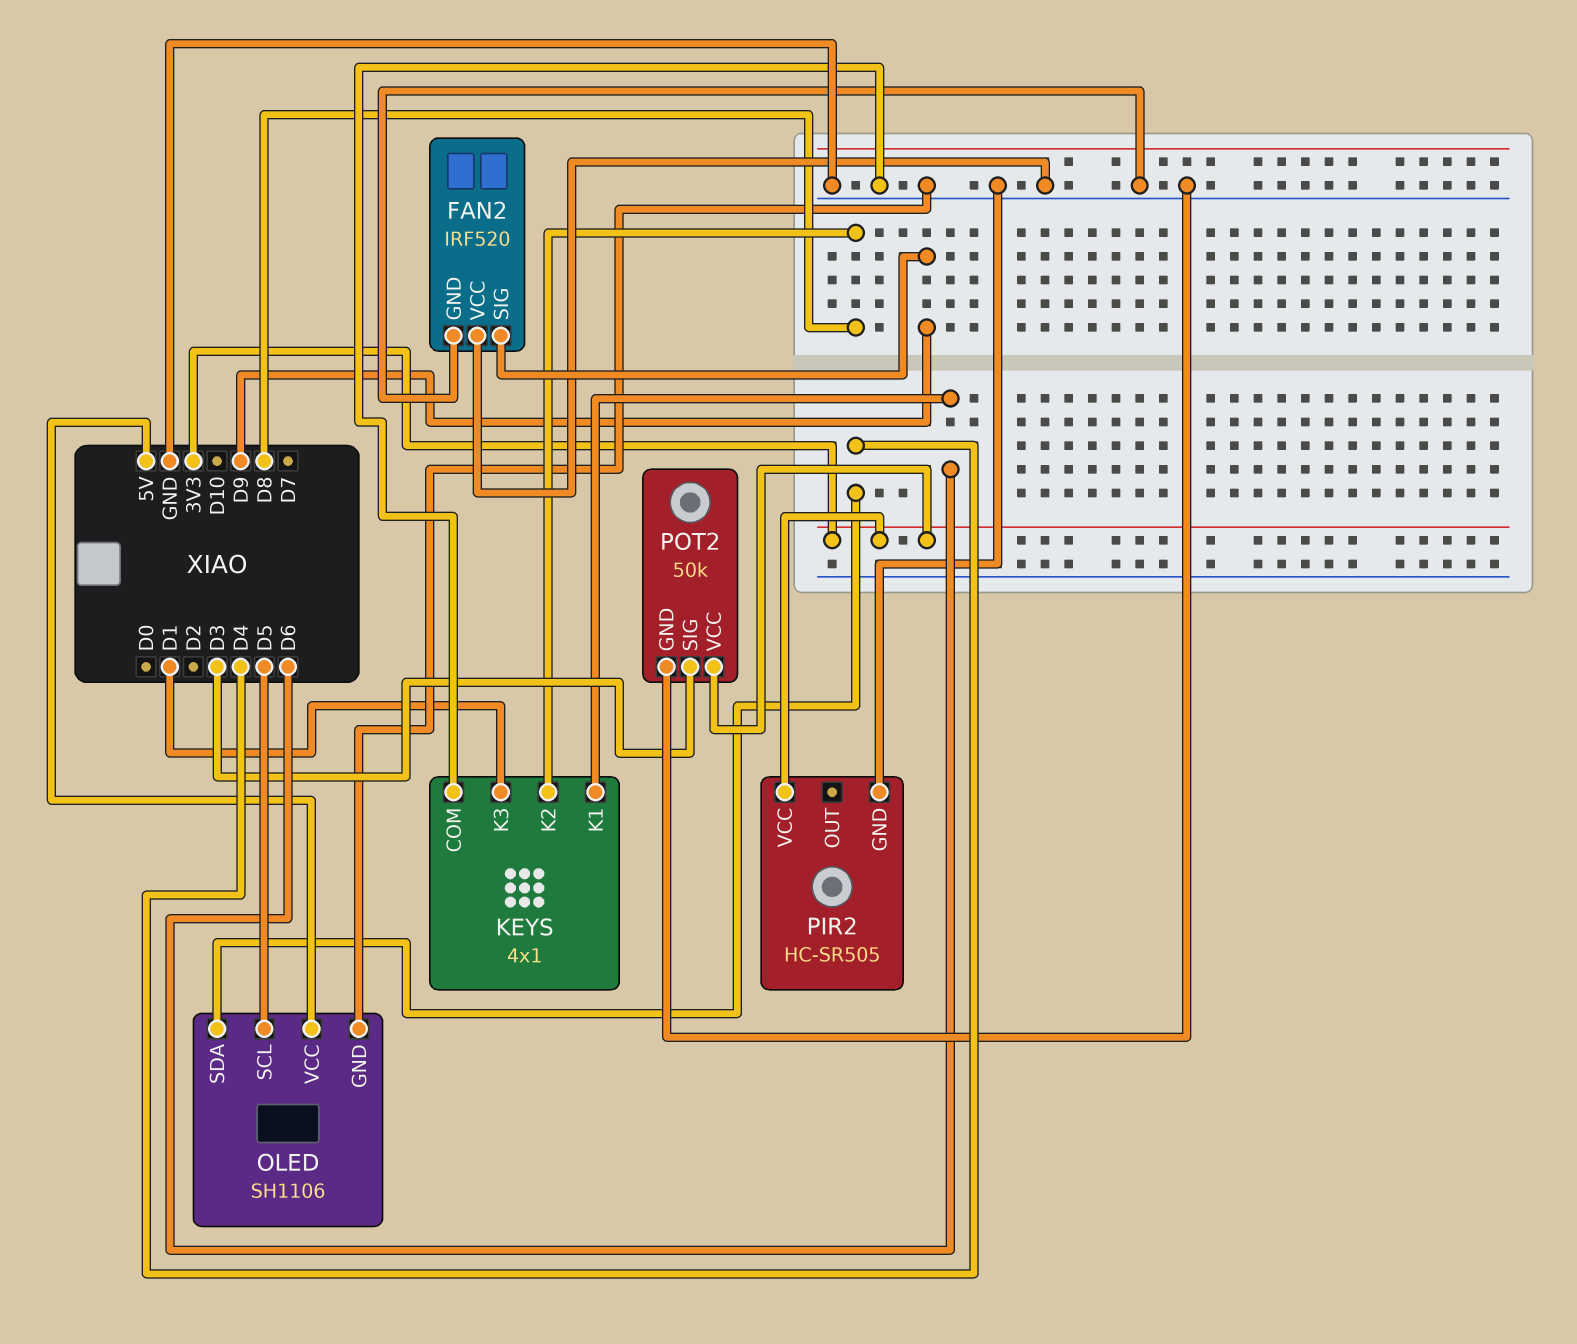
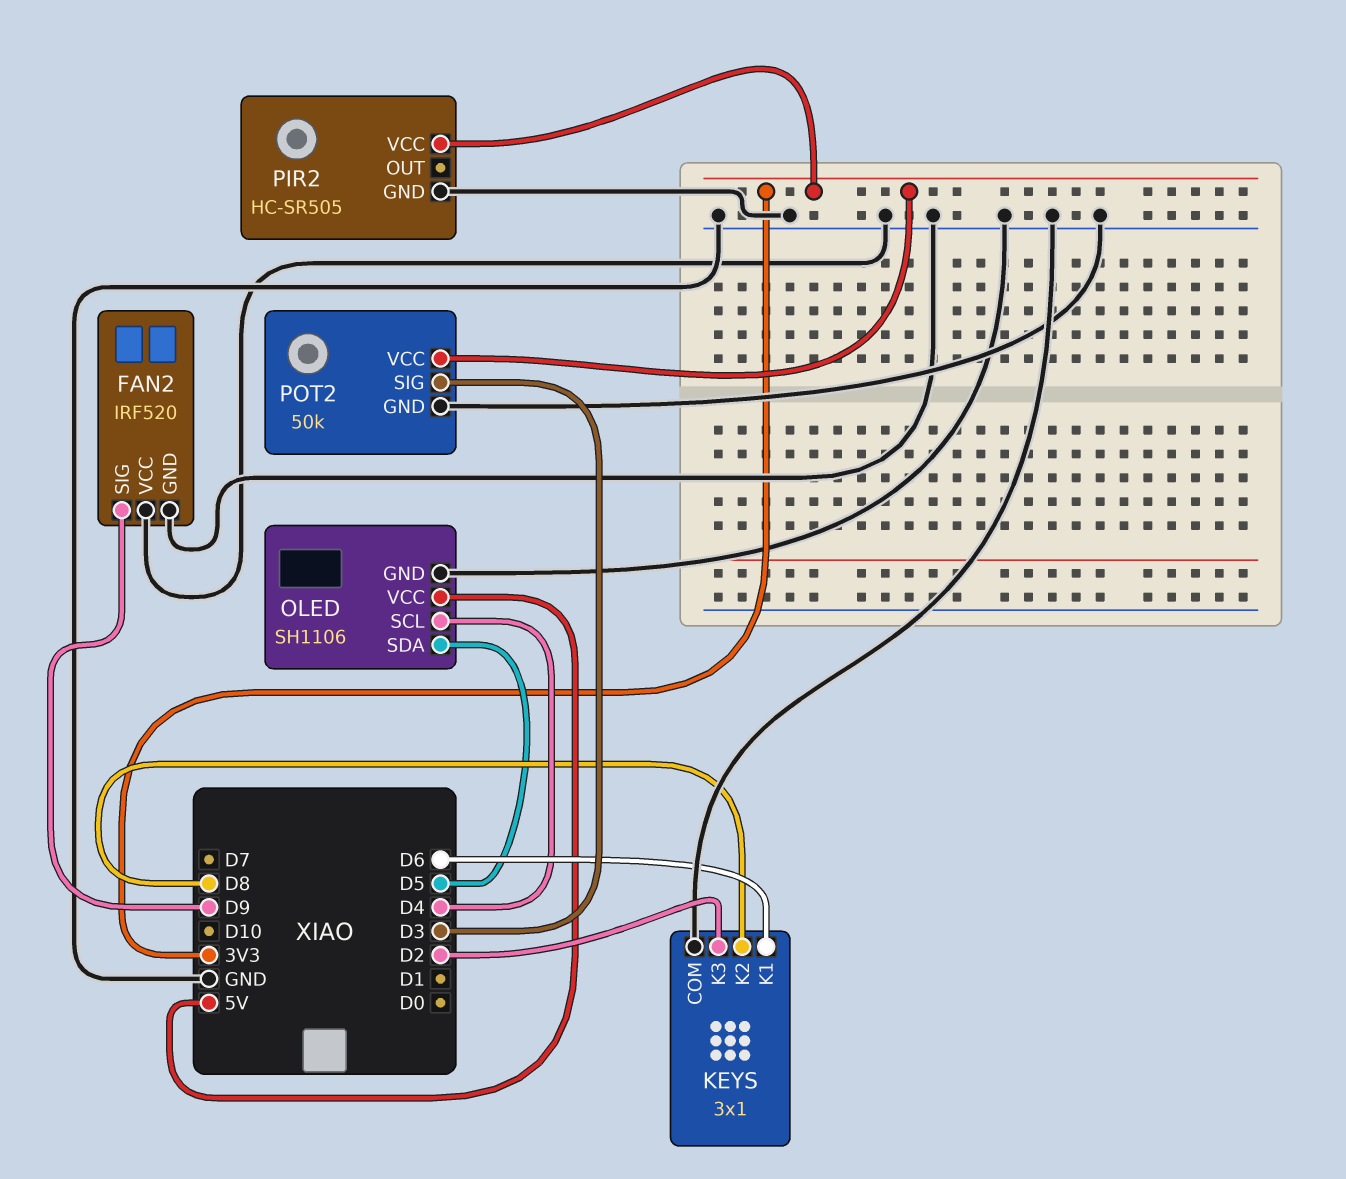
KEYS: 4x1 -> 3x1
KEYS pin K3: D1 -> D2
OLED pin SCL: D5 -> D4
OLED pin SDA: D4 -> D5

